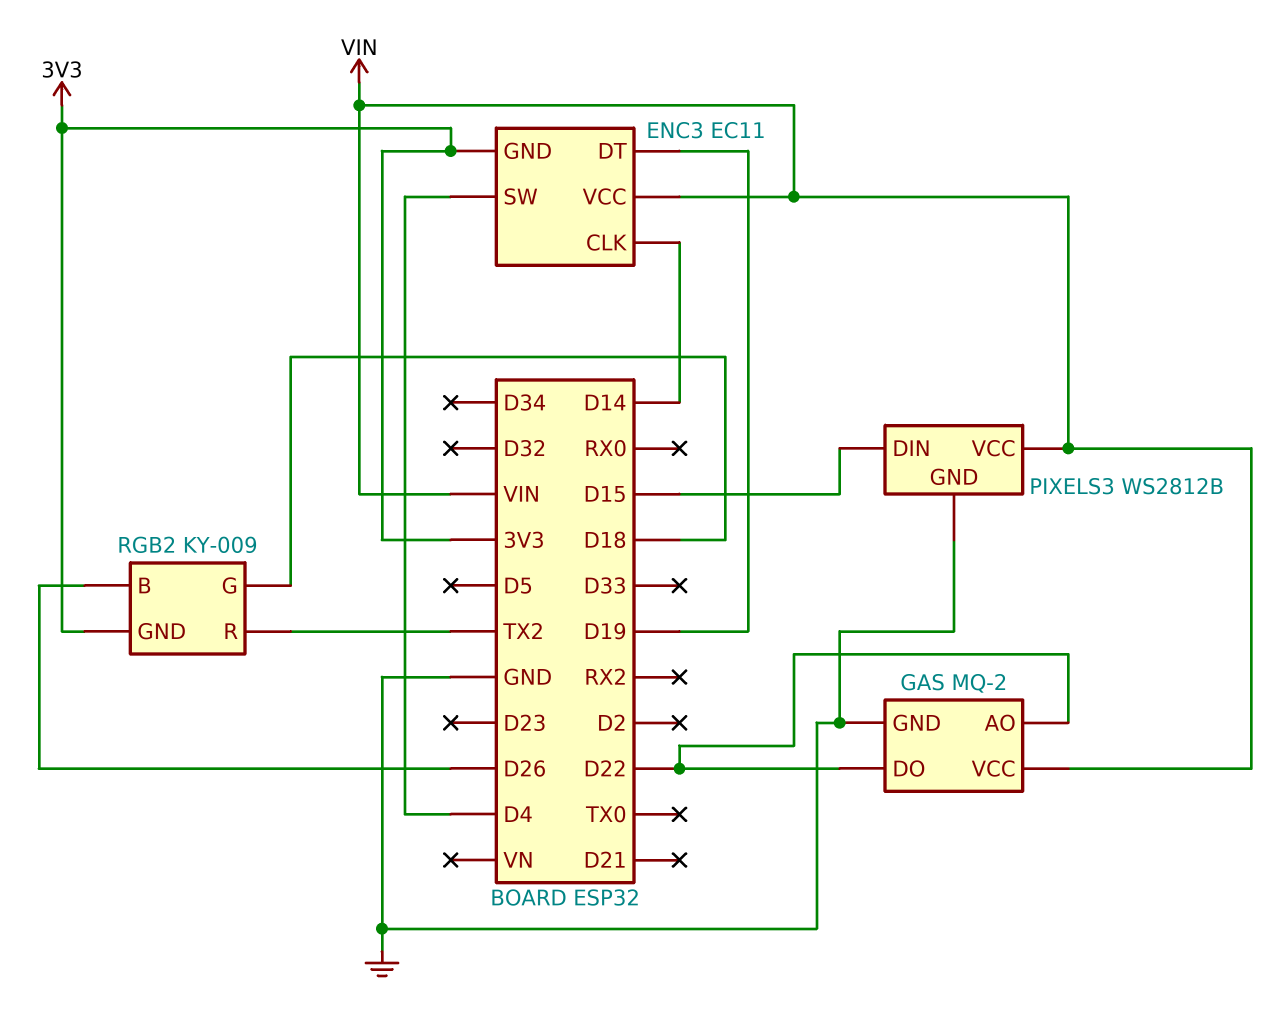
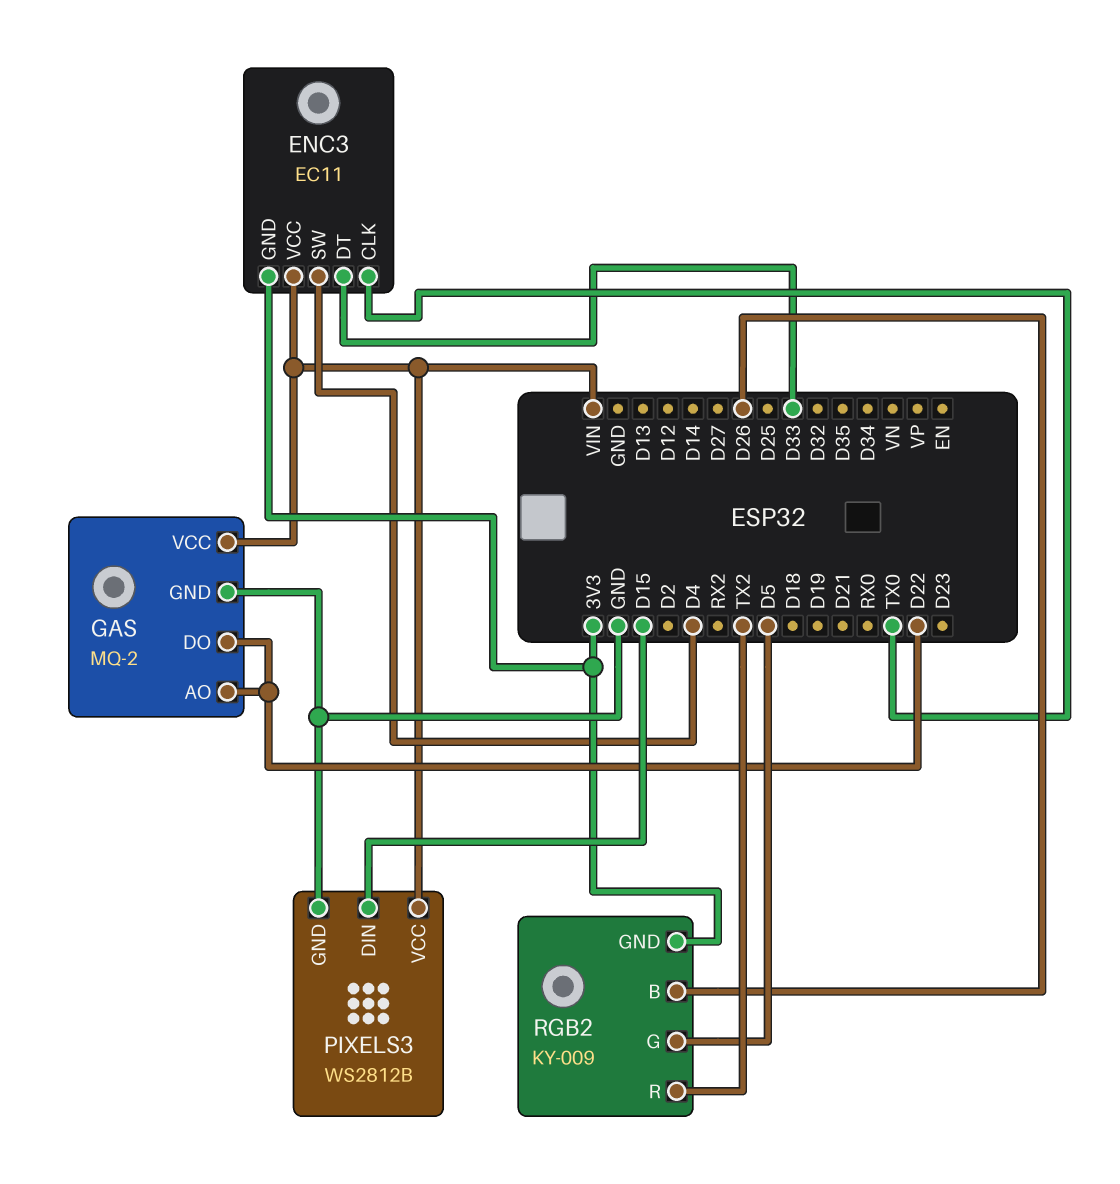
ENC3 pin CLK: D14 -> TX0
ENC3 pin DT: D19 -> D33
RGB2 pin G: D18 -> D5

